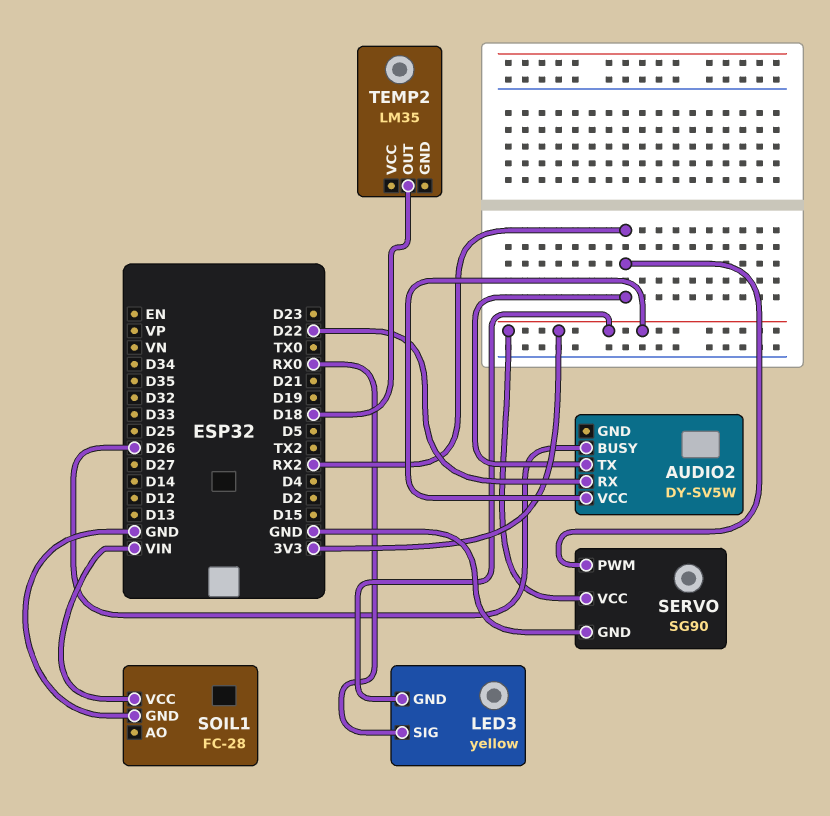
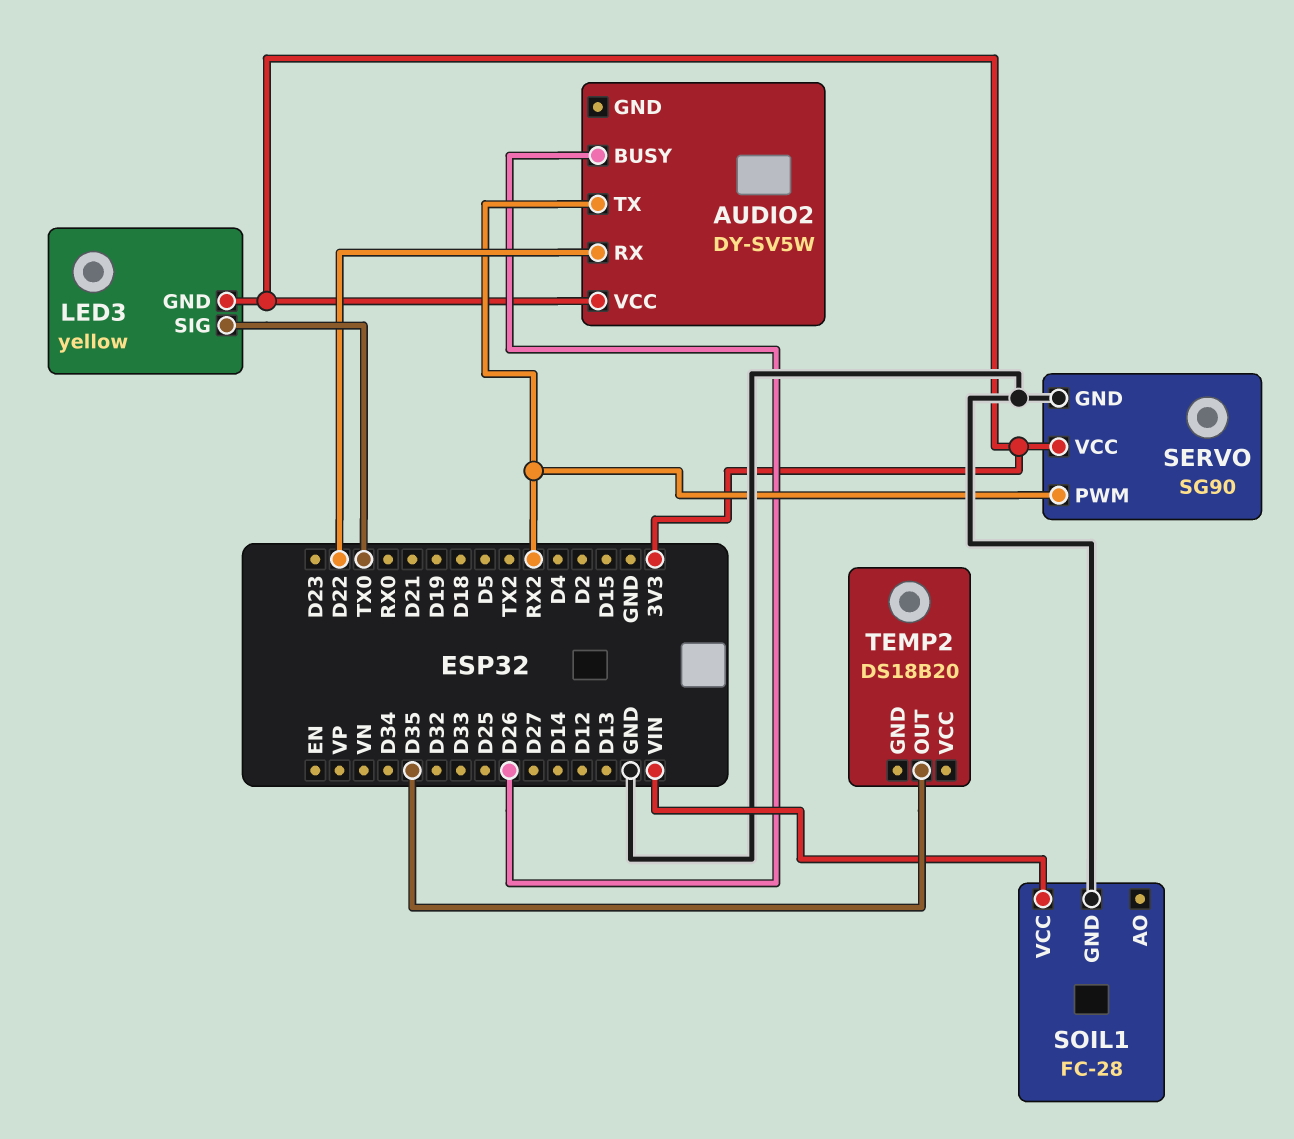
LED3 pin SIG: RX0 -> TX0
TEMP2: LM35 -> DS18B20
TEMP2 pin OUT: D18 -> D35

